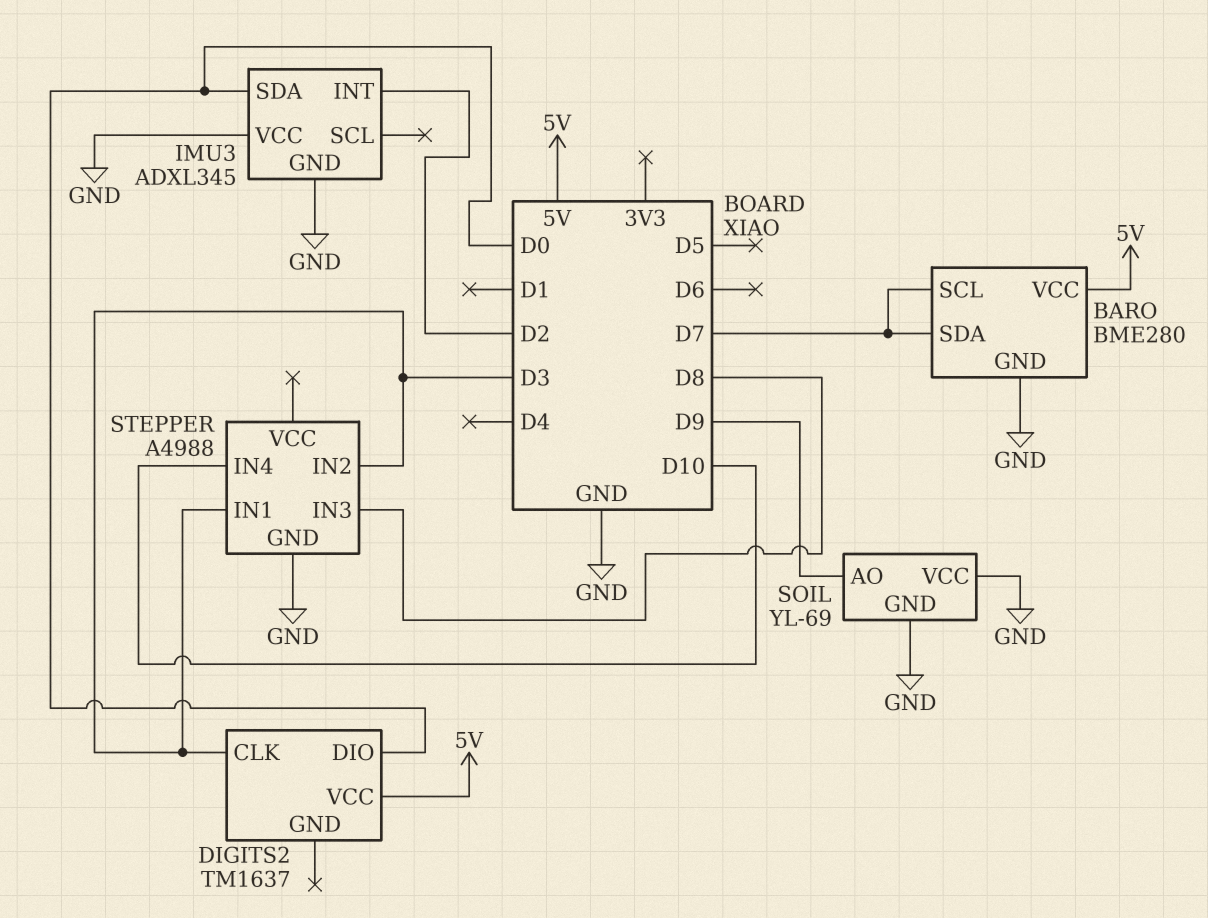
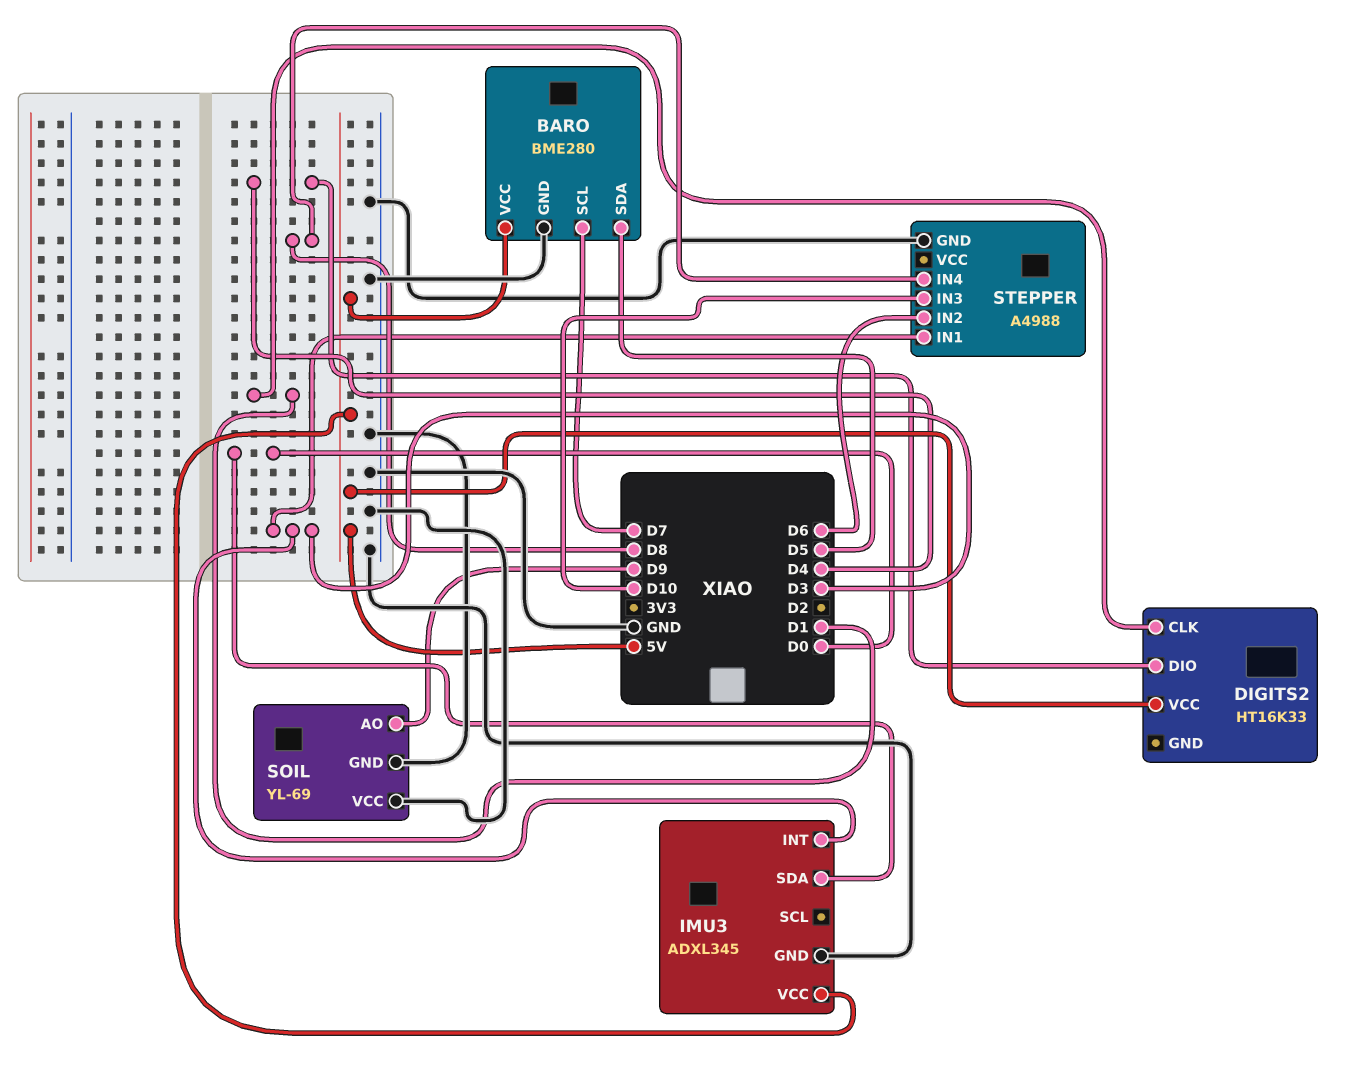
BARO pin SDA: D7 -> D5
DIGITS2: TM1637 -> HT16K33
DIGITS2 pin CLK: D3 -> D1
DIGITS2 pin DIO: D0 -> D4
IMU3 pin INT: D2 -> D3
IMU3 pin VCC: GND -> 5V
STEPPER pin IN2: D3 -> D6
STEPPER pin IN3: D8 -> D10
STEPPER pin IN4: D10 -> D8

